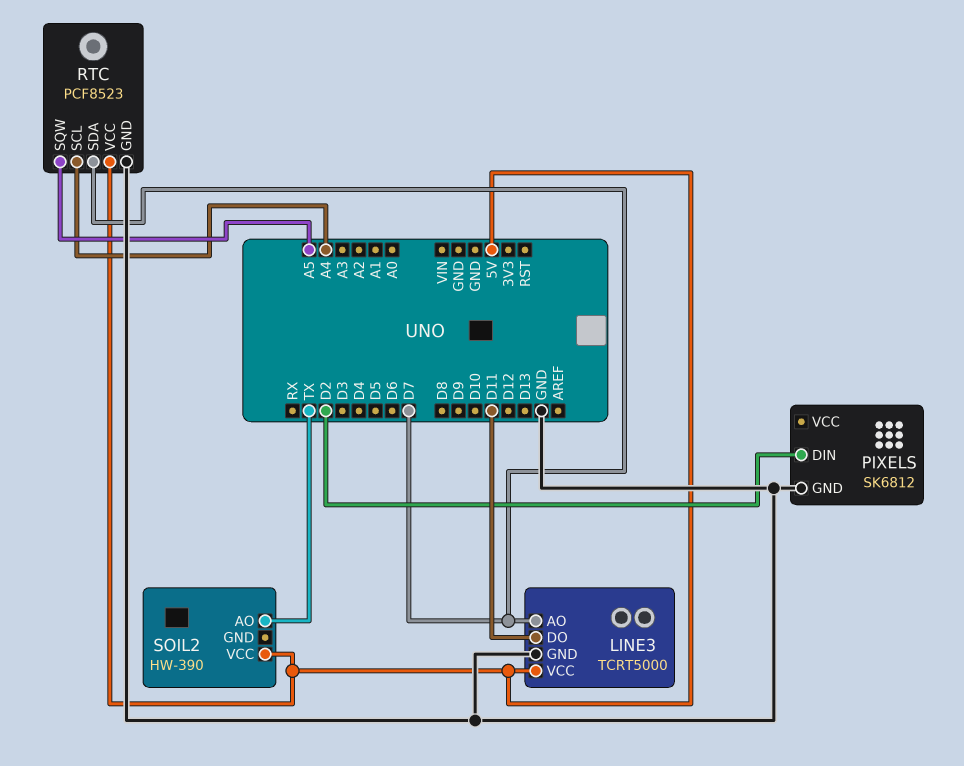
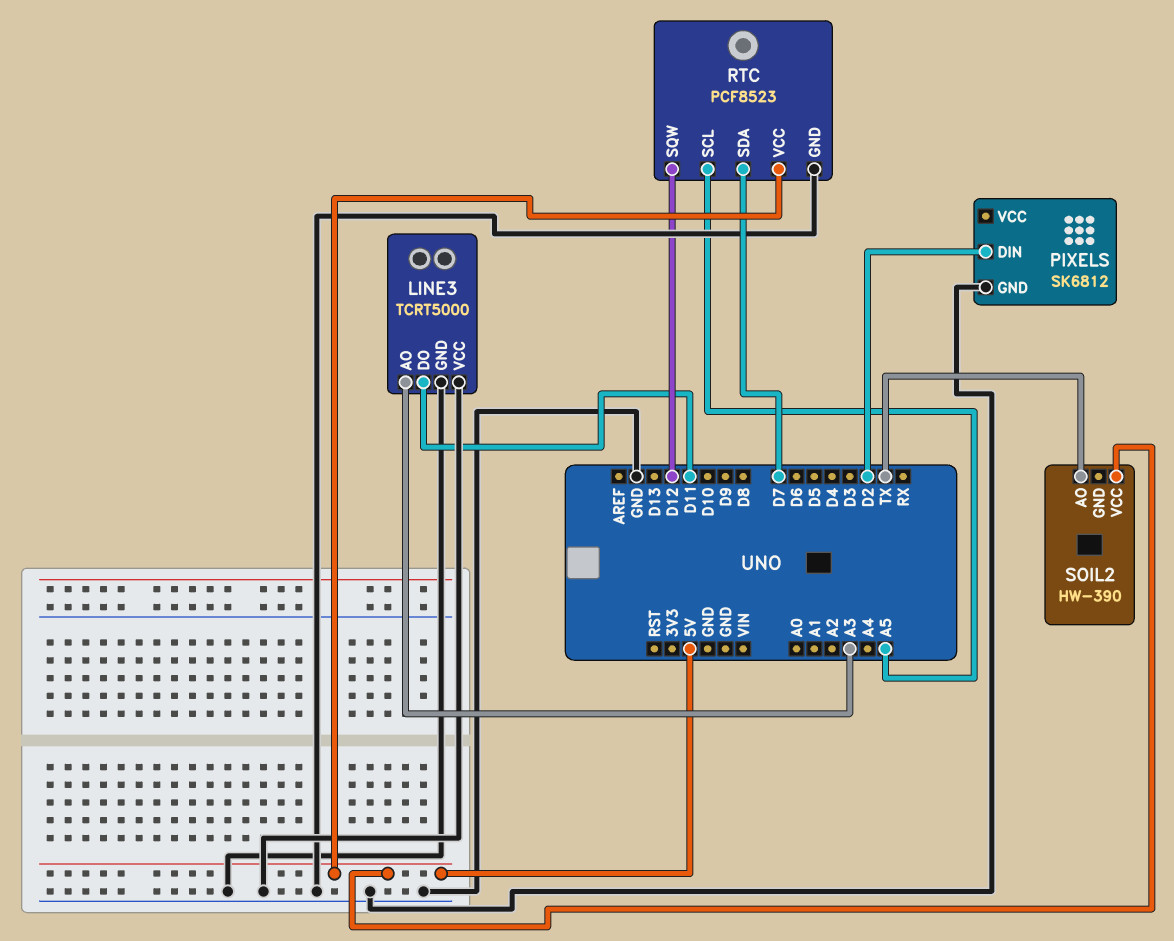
LINE3 pin AO: D7 -> A3
LINE3 pin VCC: 5V -> GND
RTC pin SCL: A4 -> A5
RTC pin SQW: A5 -> D12

